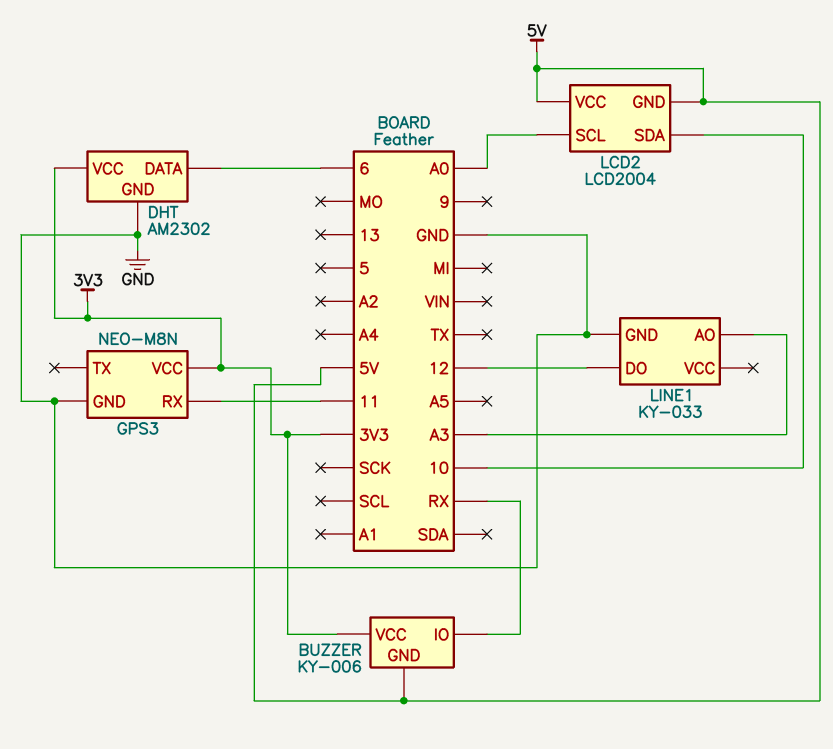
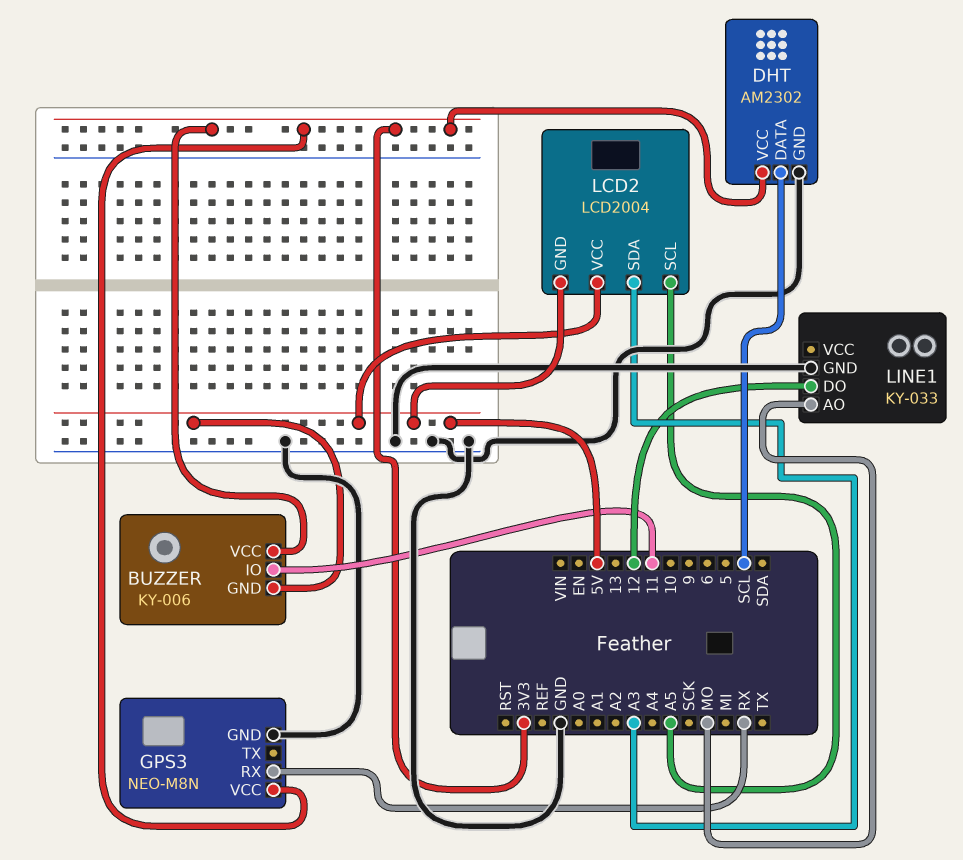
BUZZER pin IO: RX -> 11
DHT pin DATA: 6 -> SCL
GPS3 pin RX: 11 -> RX
LCD2 pin SCL: A0 -> A5
LCD2 pin SDA: 10 -> A3
LINE1 pin AO: A3 -> MO

